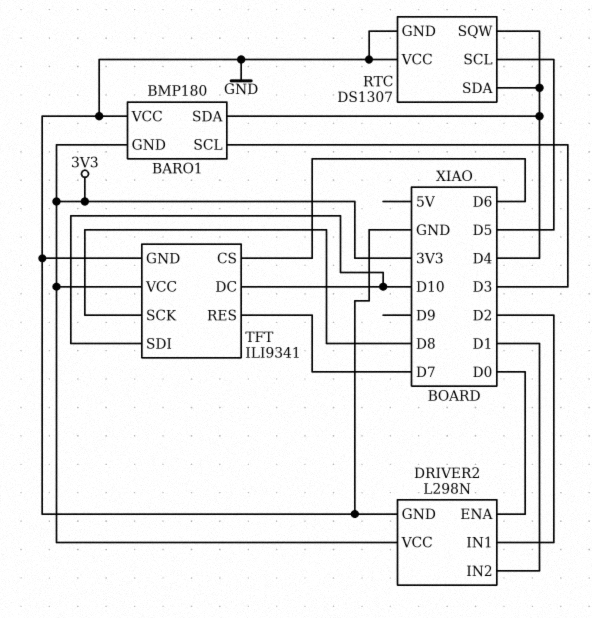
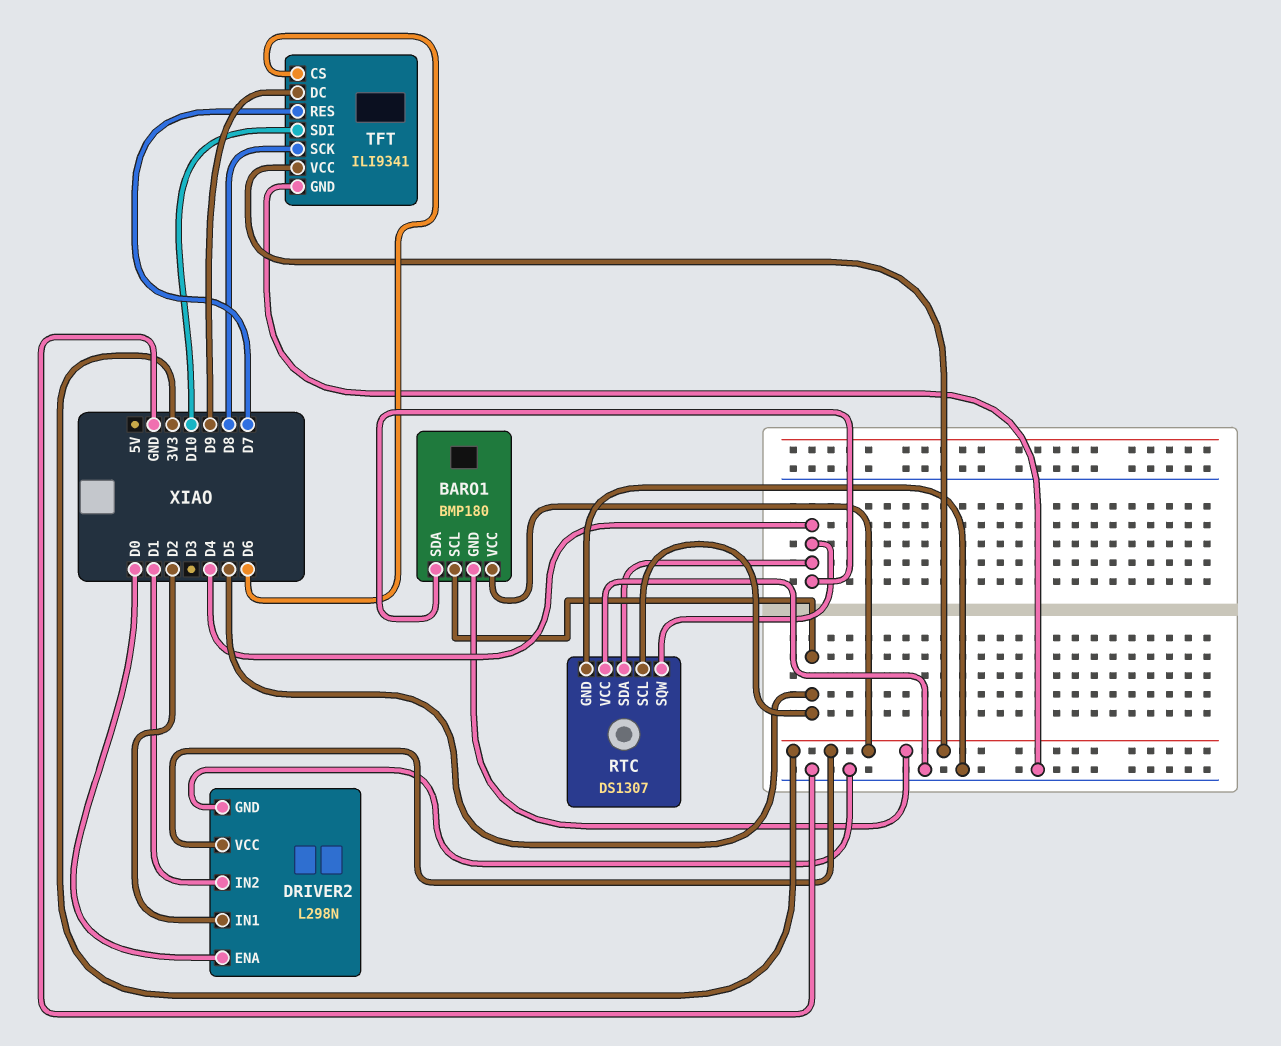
BARO1 pin SCL: D3 -> D5
BARO1 pin VCC: GND -> 3V3
TFT pin DC: D10 -> D9

